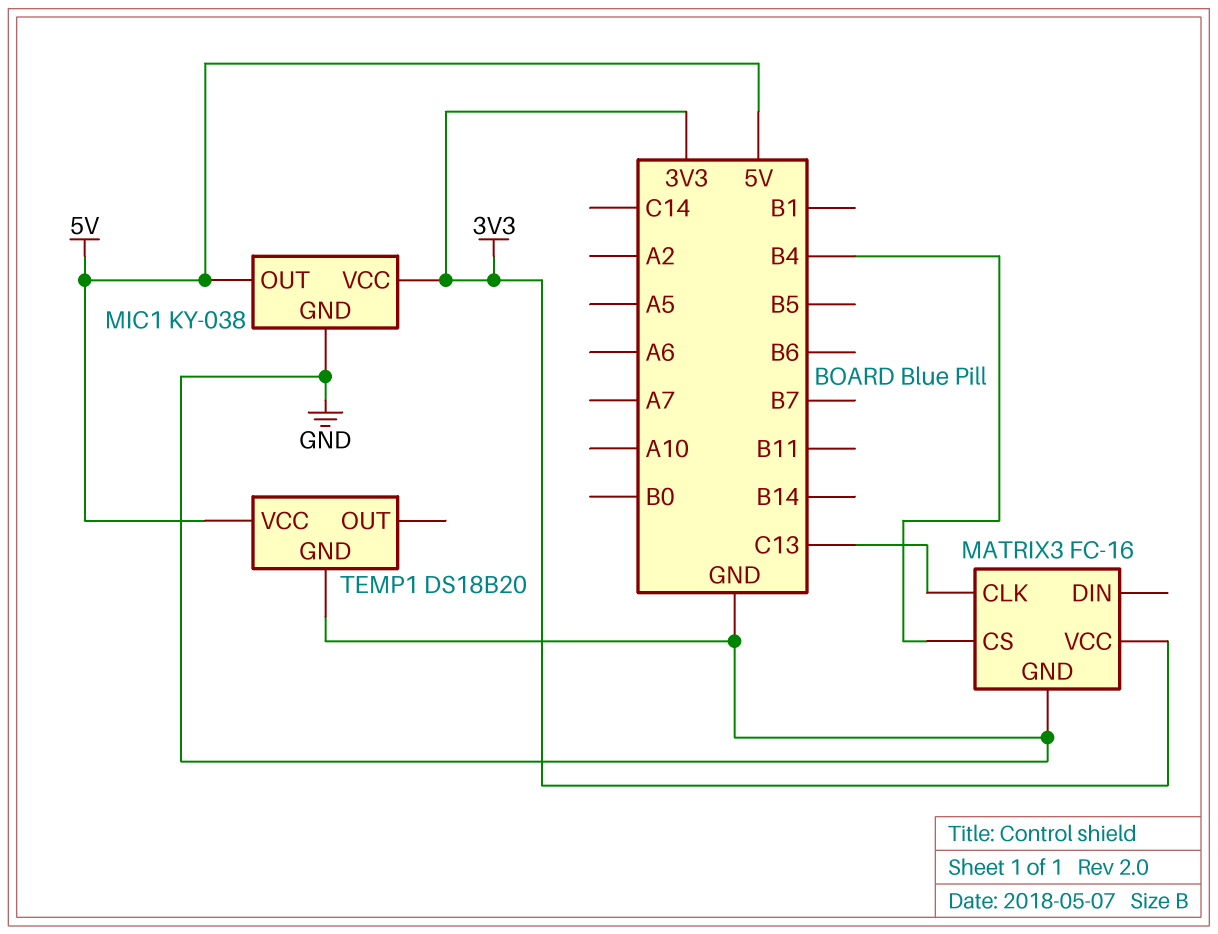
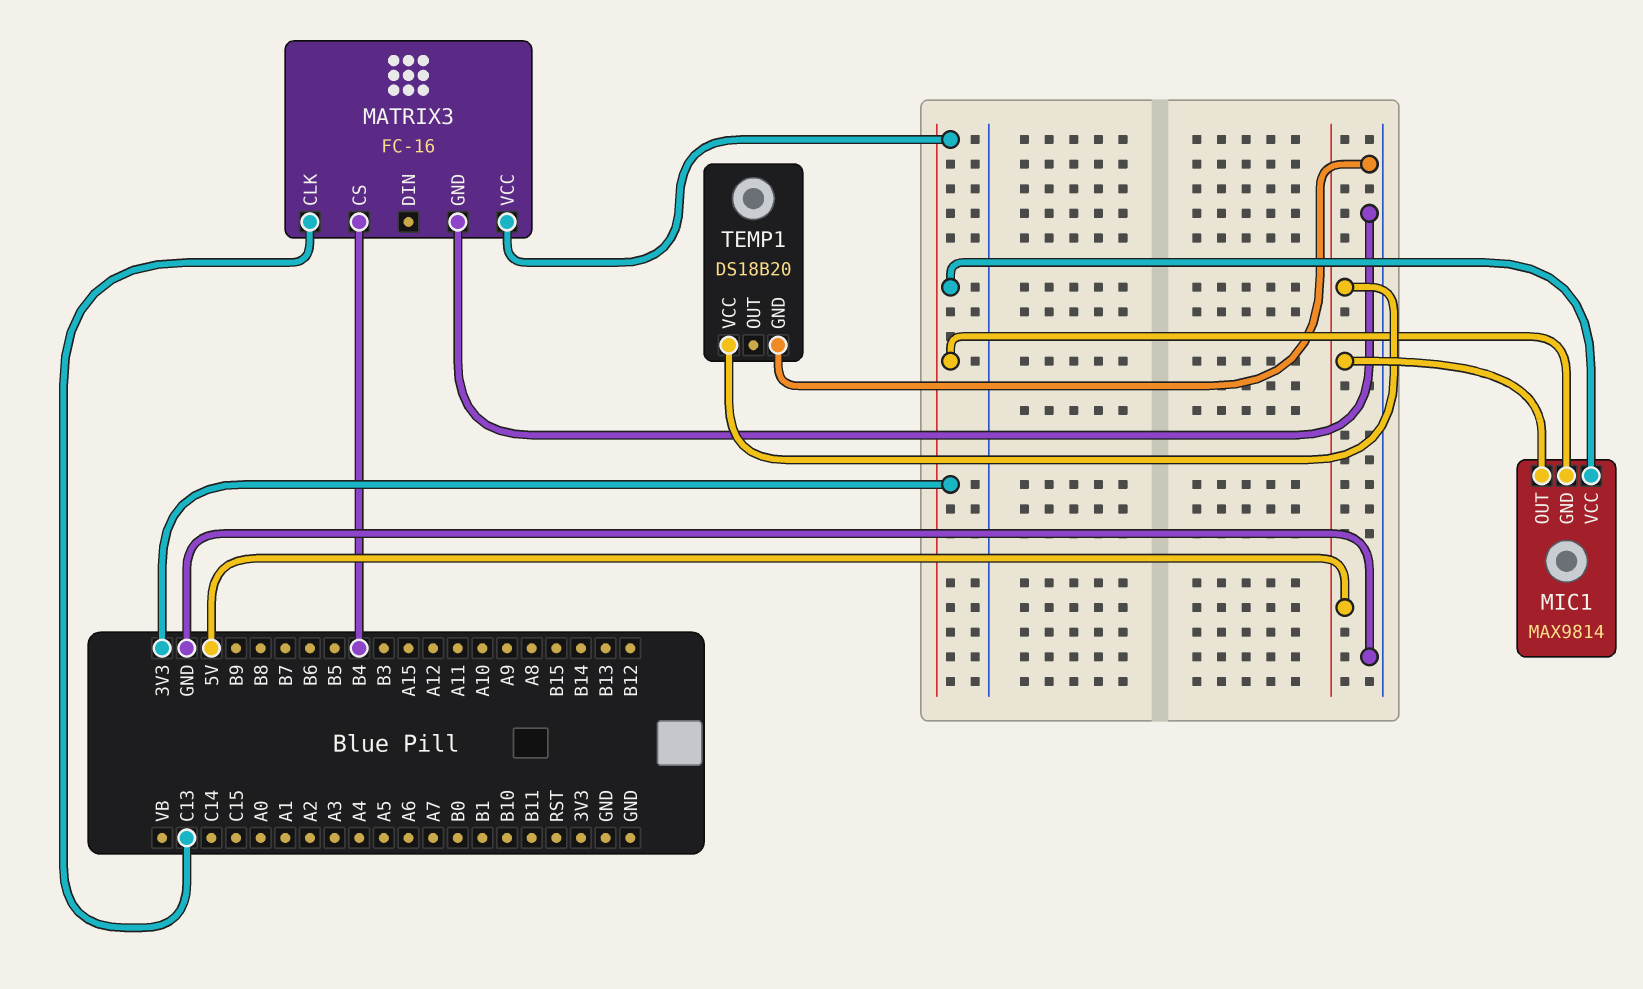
MIC1: KY-038 -> MAX9814
MIC1 pin GND: GND -> 3V3

